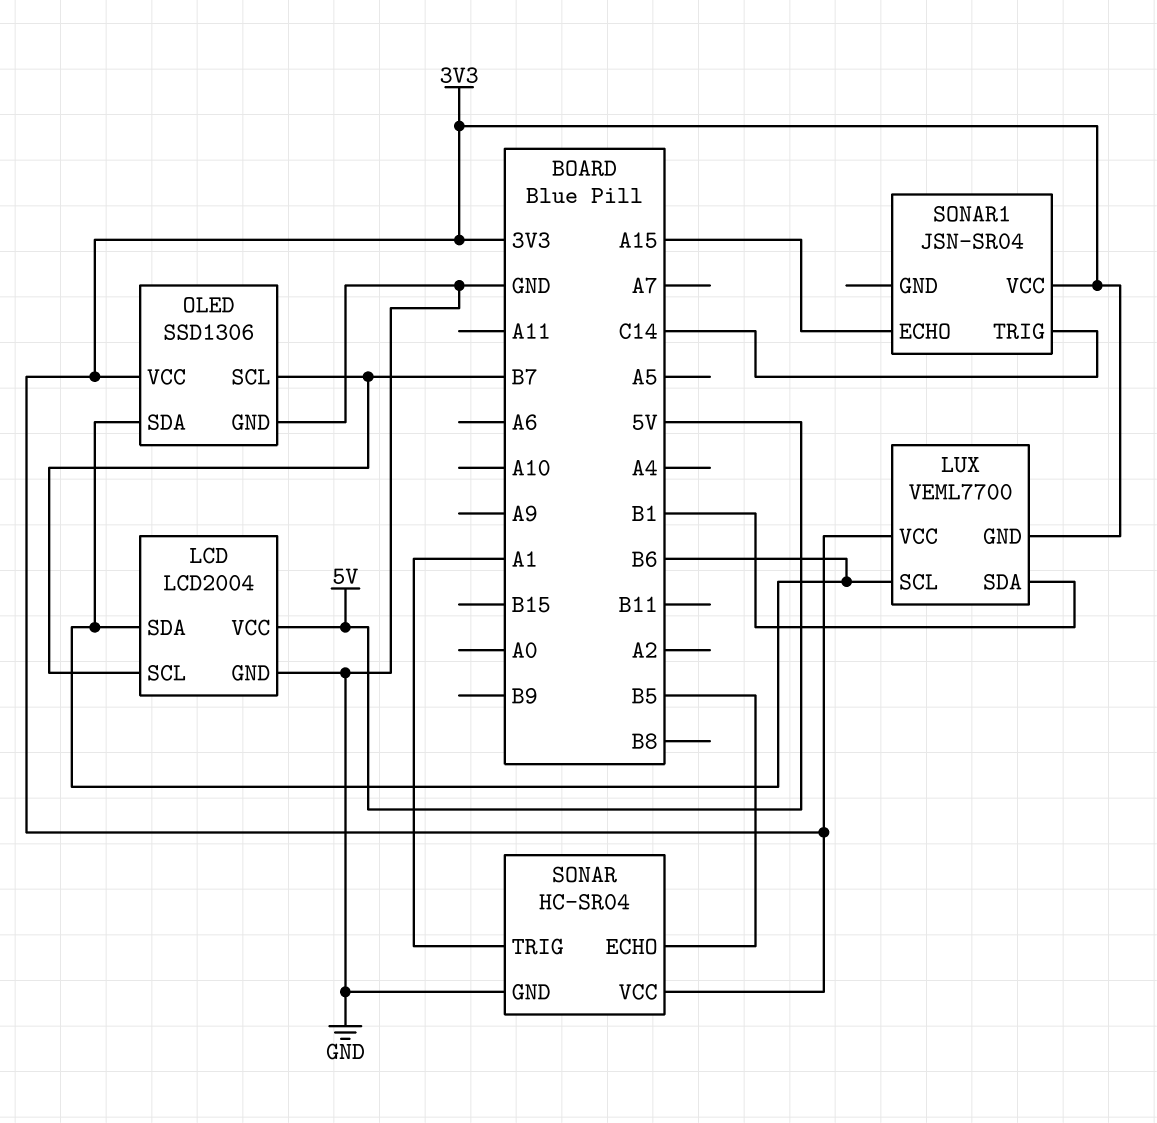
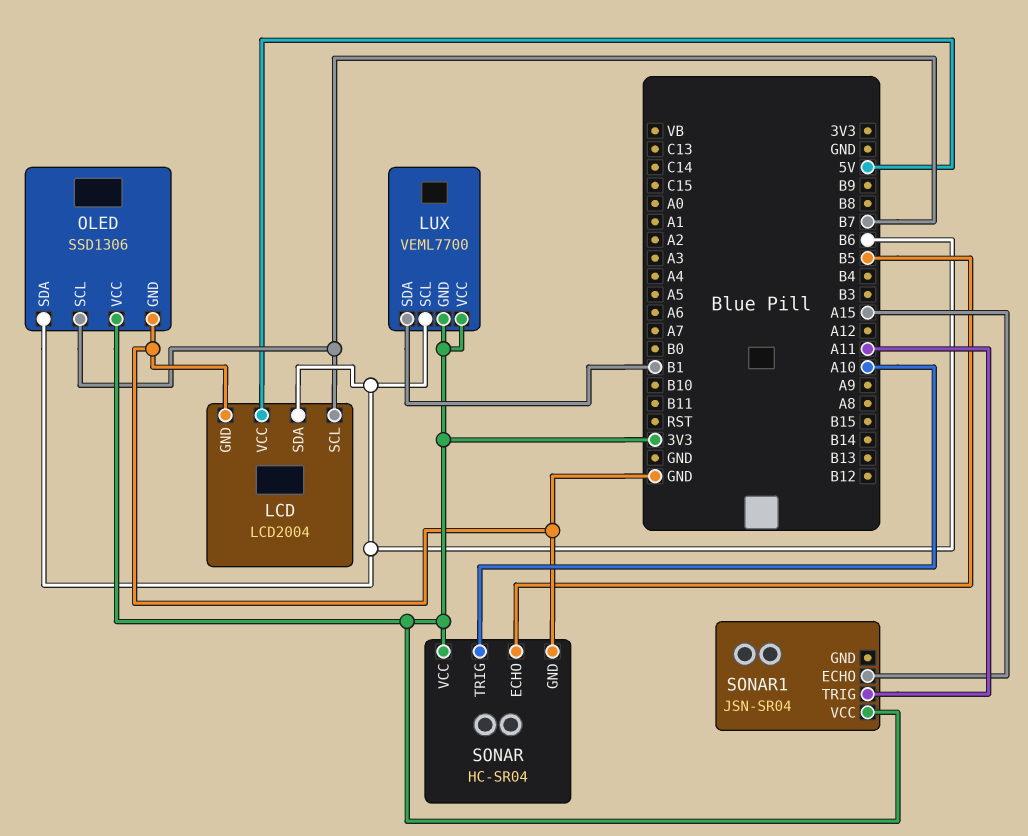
SONAR pin TRIG: A1 -> A10
SONAR1 pin TRIG: C14 -> A11

